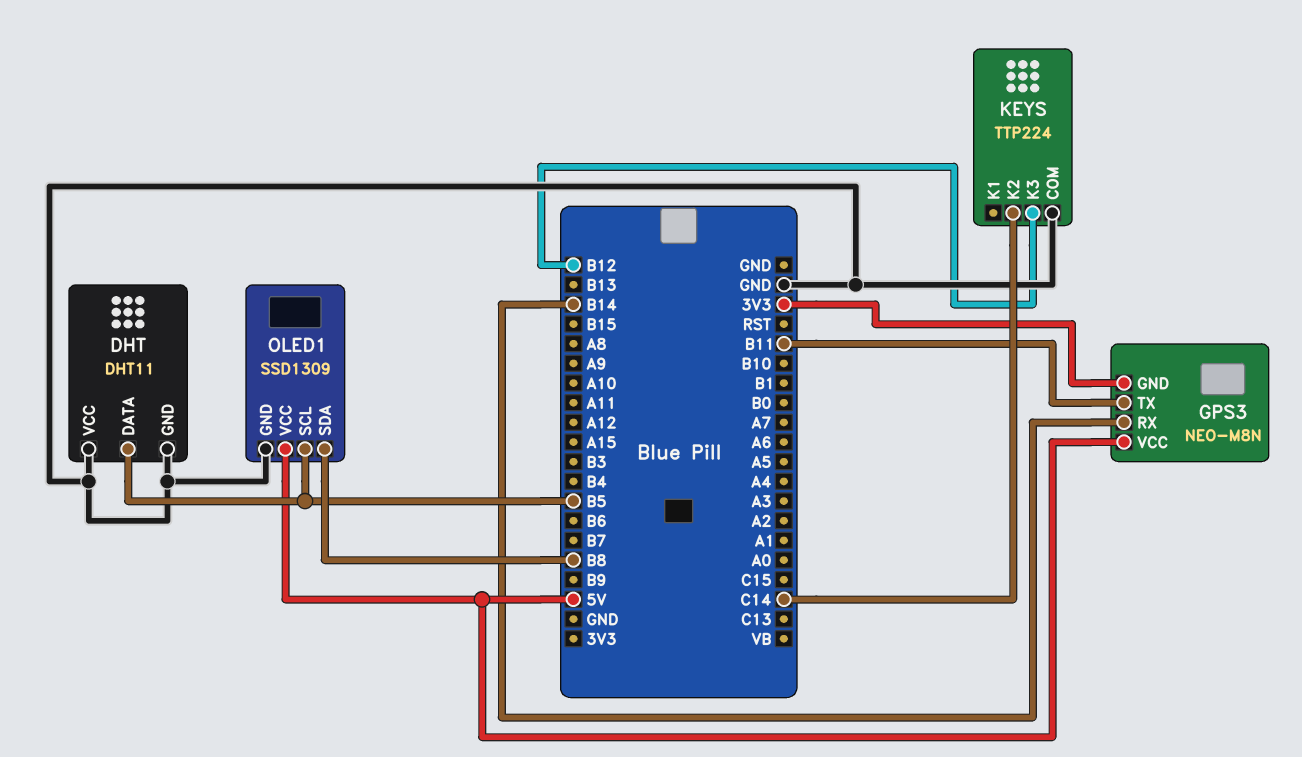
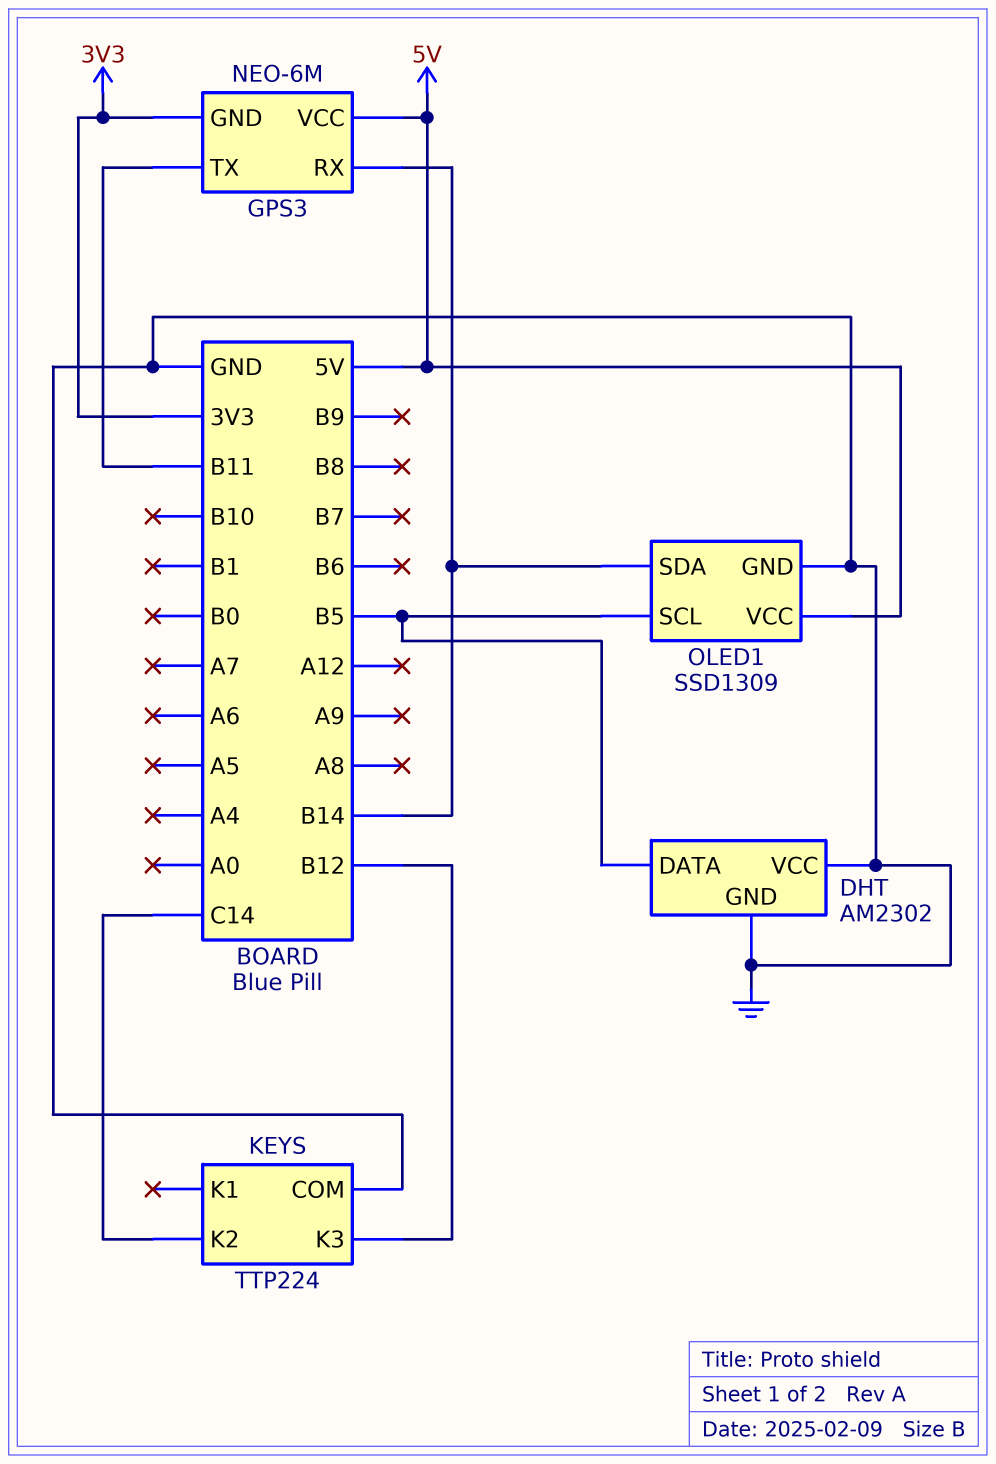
DHT: DHT11 -> AM2302
GPS3: NEO-M8N -> NEO-6M
OLED1 pin SDA: B8 -> B14

